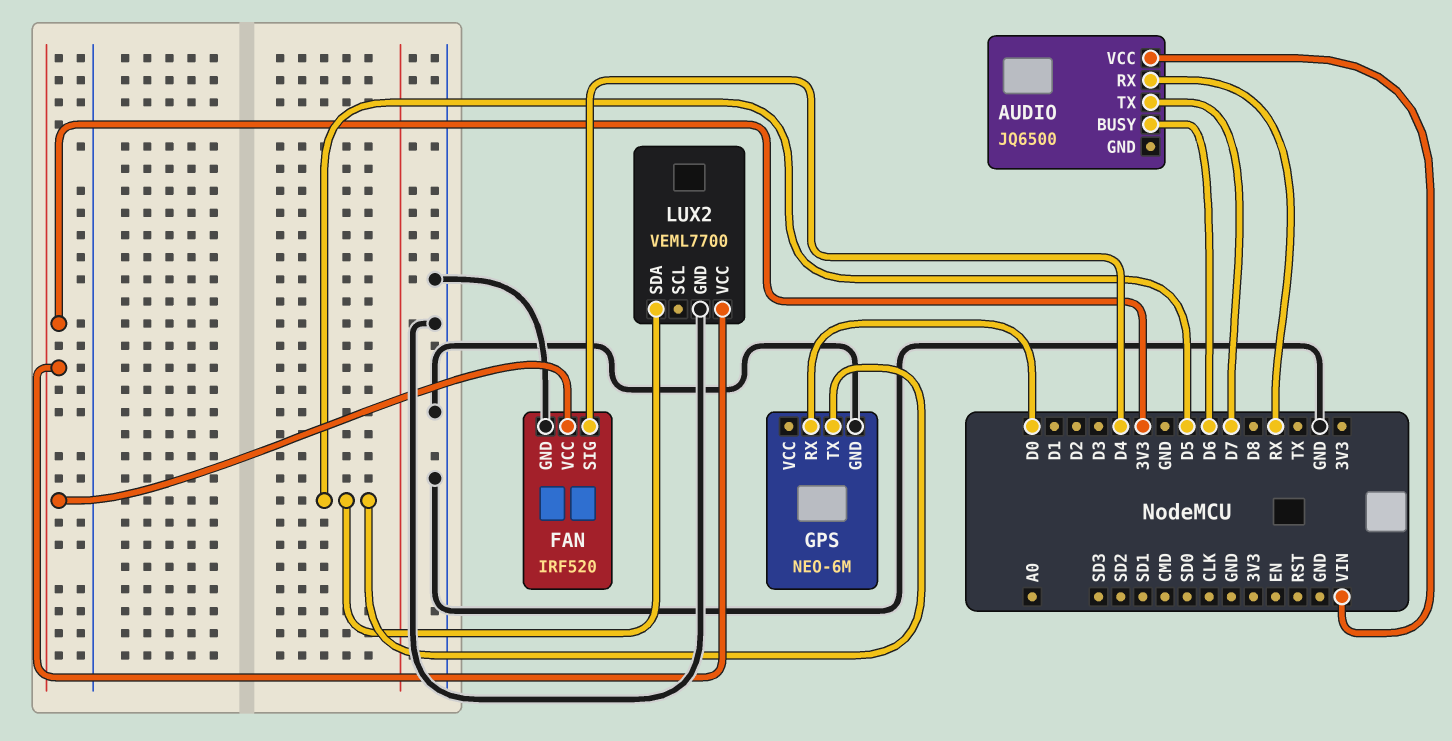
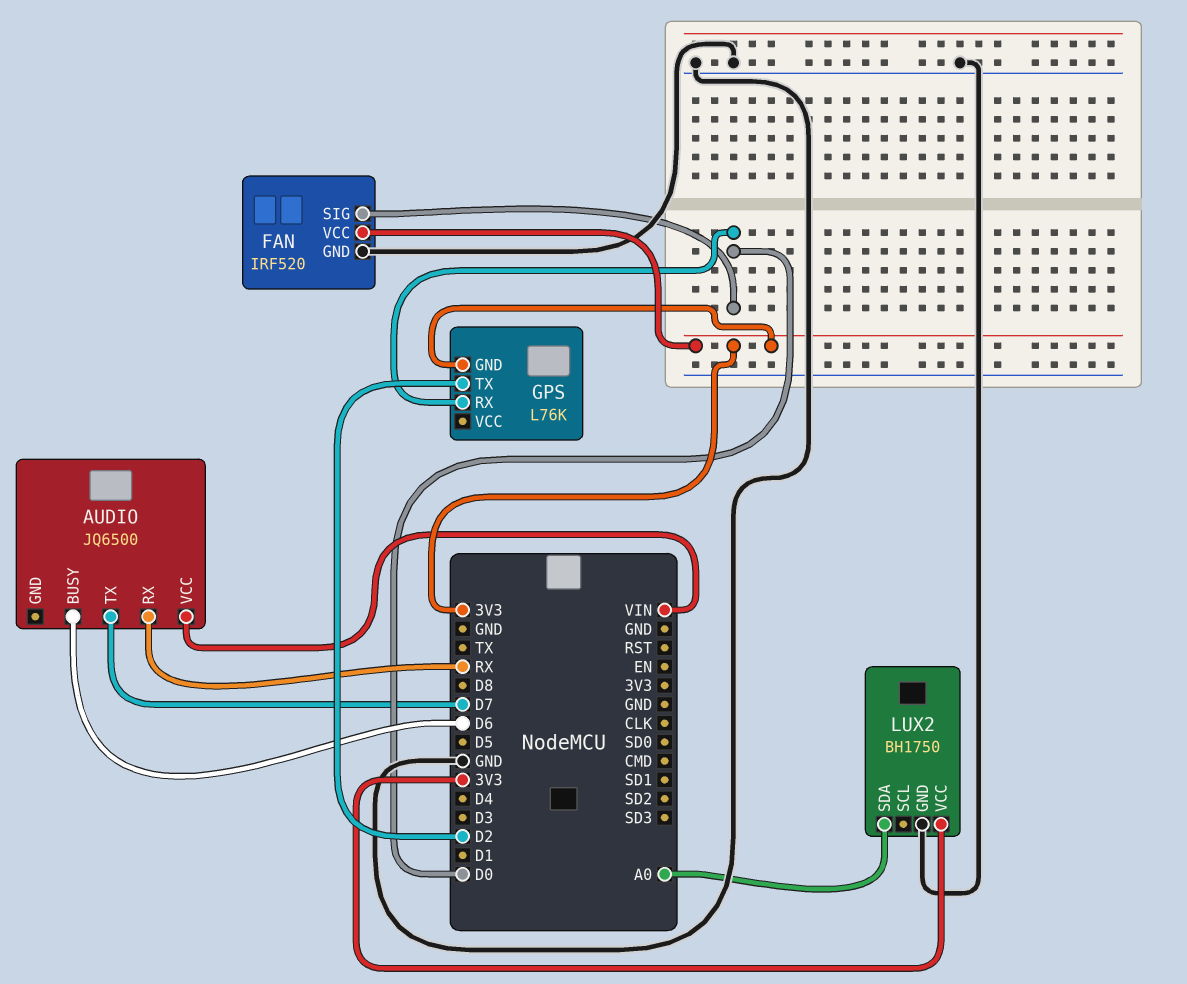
FAN pin SIG: D4 -> D0
GPS: NEO-6M -> L76K
GPS pin GND: GND -> 3V3
GPS pin TX: D5 -> D2
LUX2: VEML7700 -> BH1750
LUX2 pin SDA: D5 -> A0

